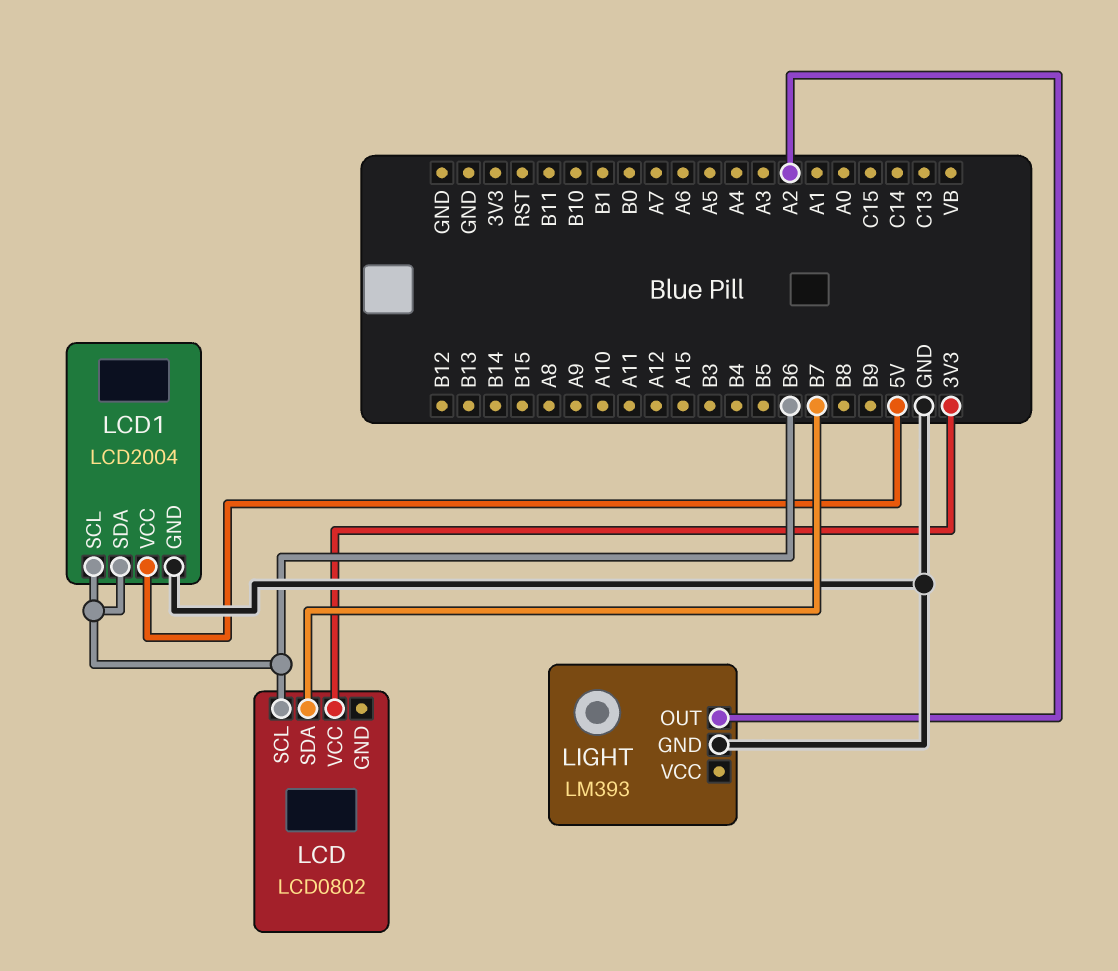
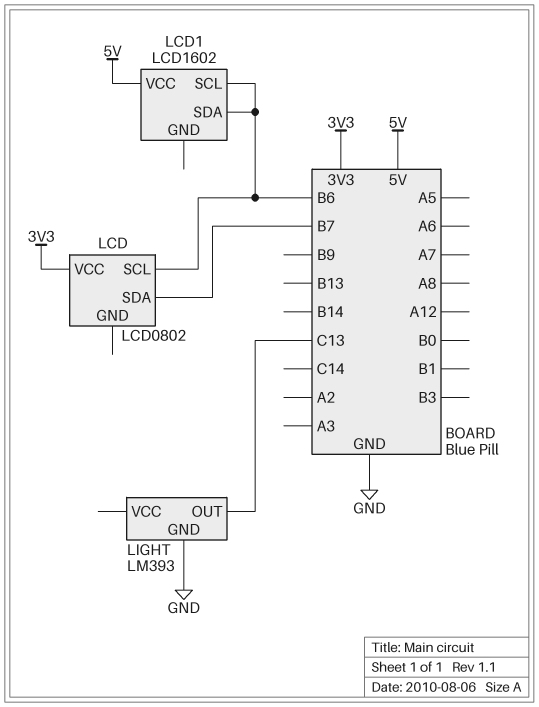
LCD1: LCD2004 -> LCD1602
LCD1 pin GND: GND -> none
LIGHT pin OUT: A2 -> C13

